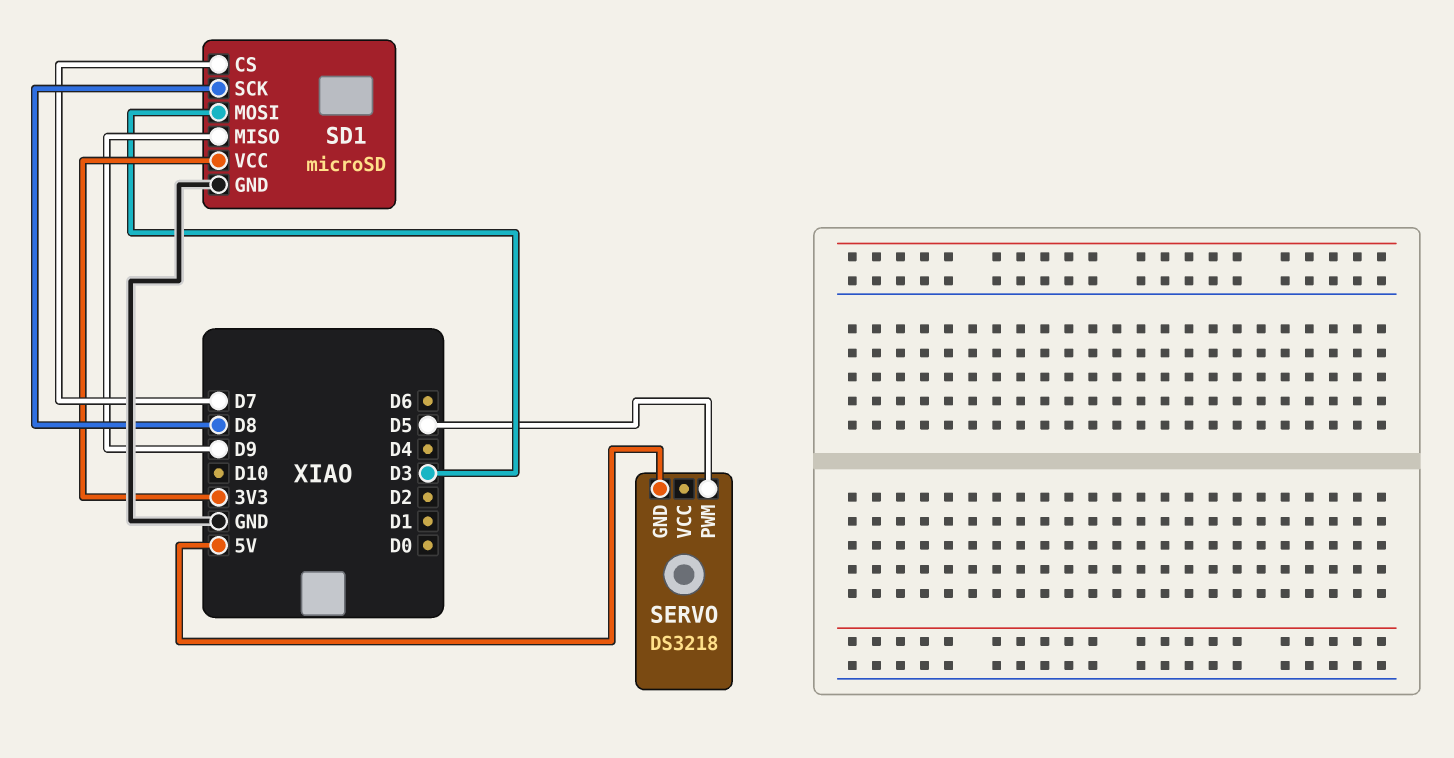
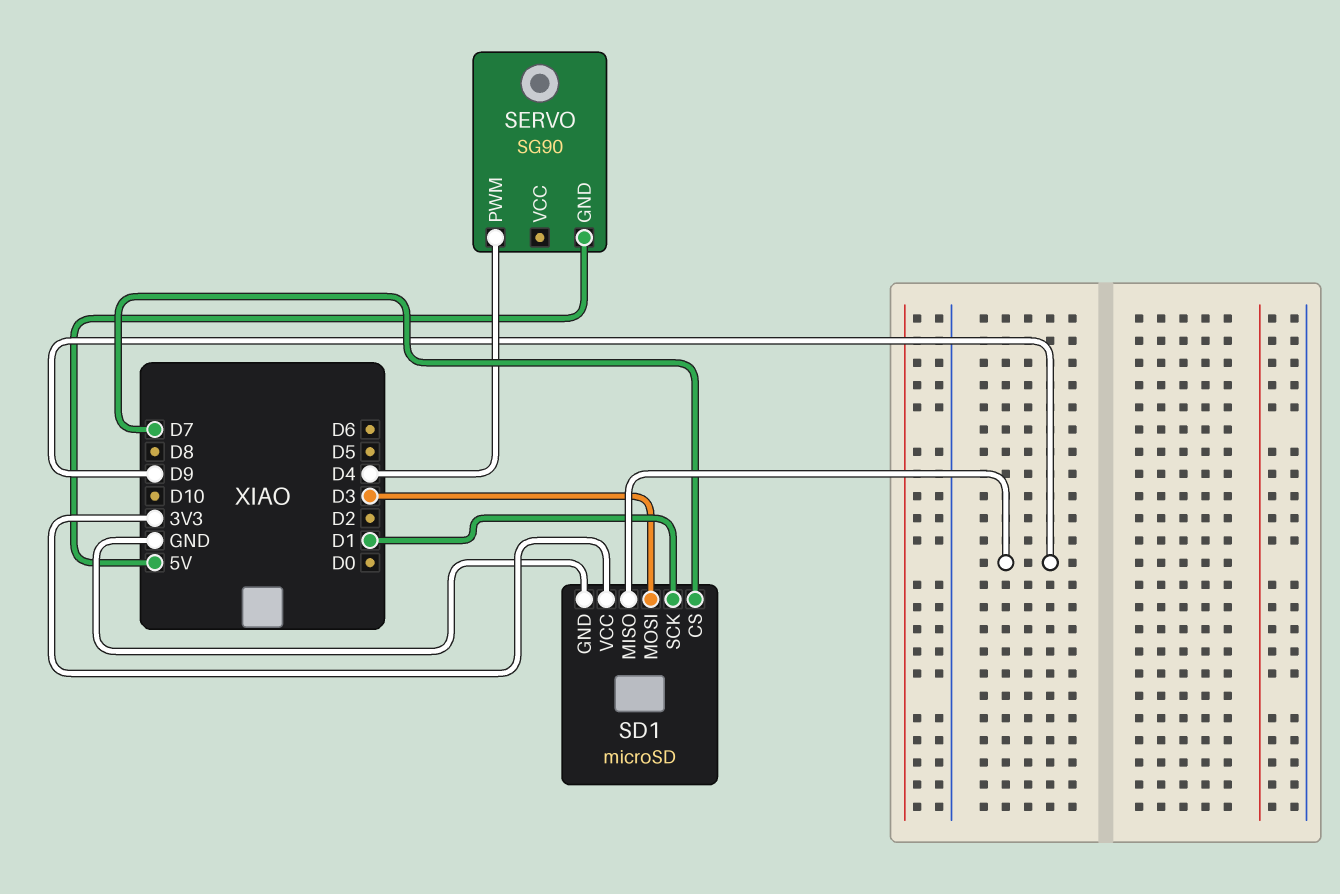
SD1 pin SCK: D8 -> D1
SERVO: DS3218 -> SG90
SERVO pin PWM: D5 -> D4

